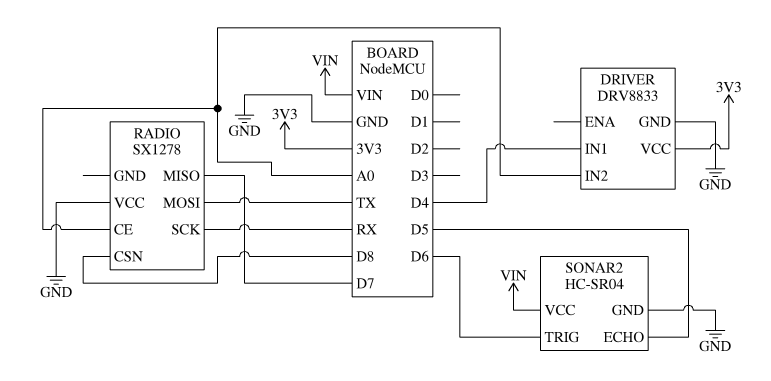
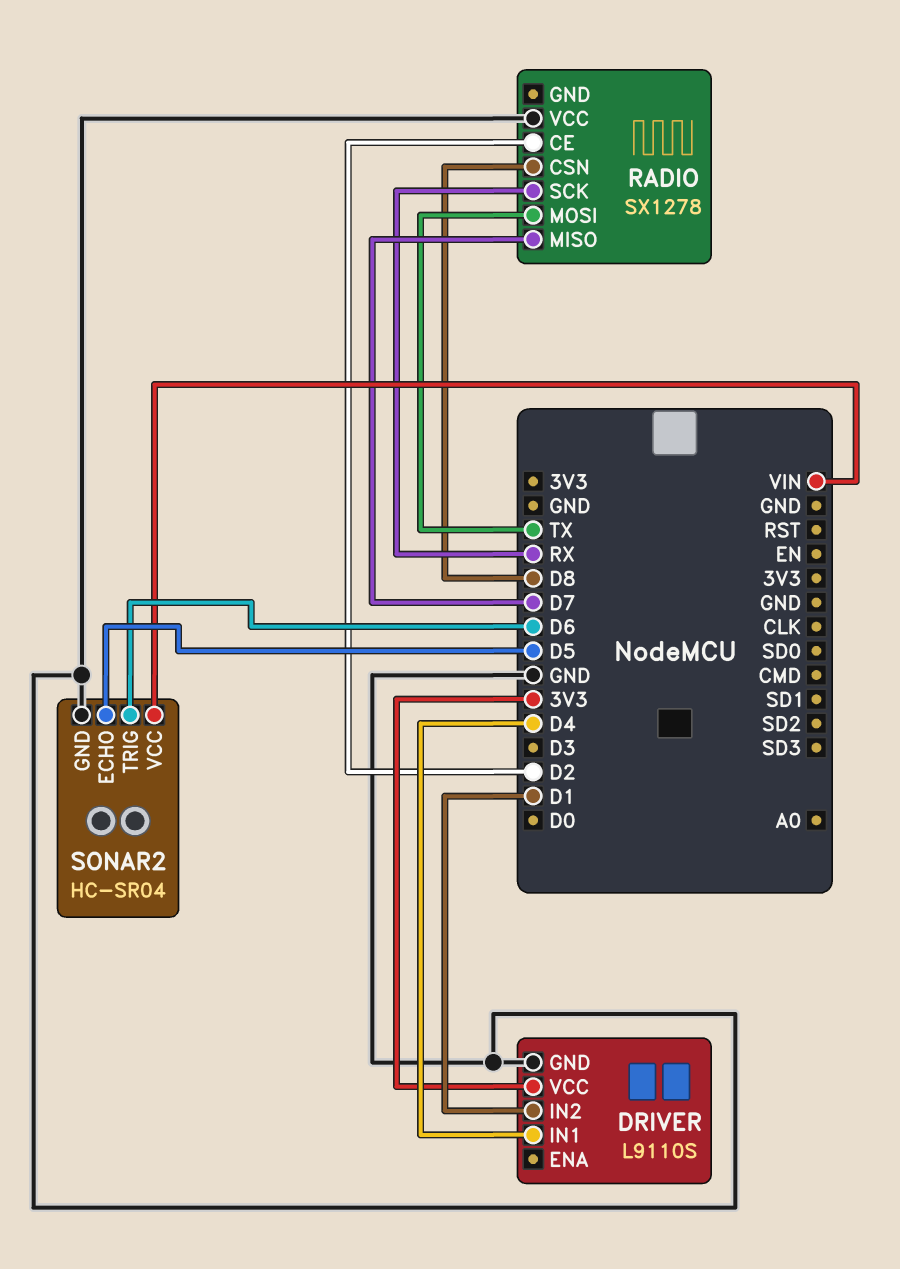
DRIVER: DRV8833 -> L9110S
DRIVER pin IN2: A0 -> D1
RADIO pin CE: A0 -> D2

